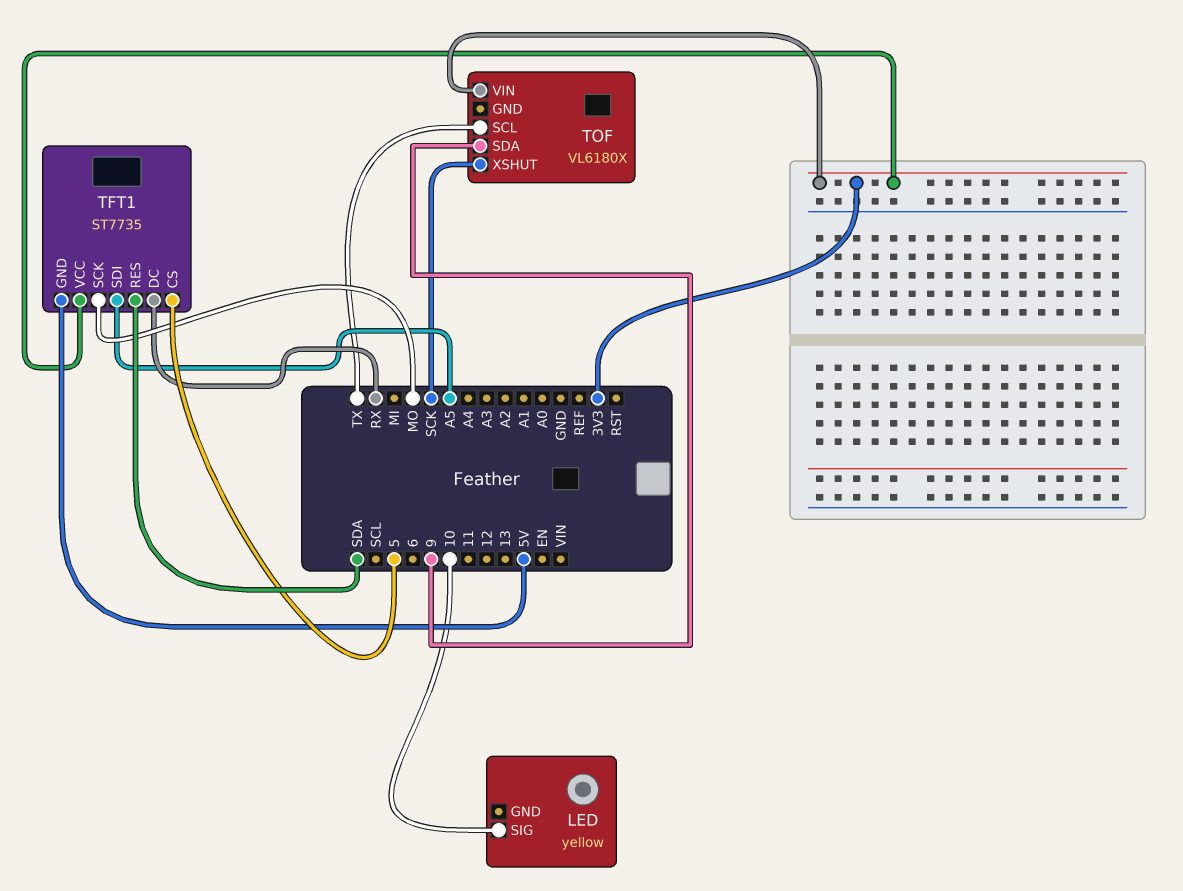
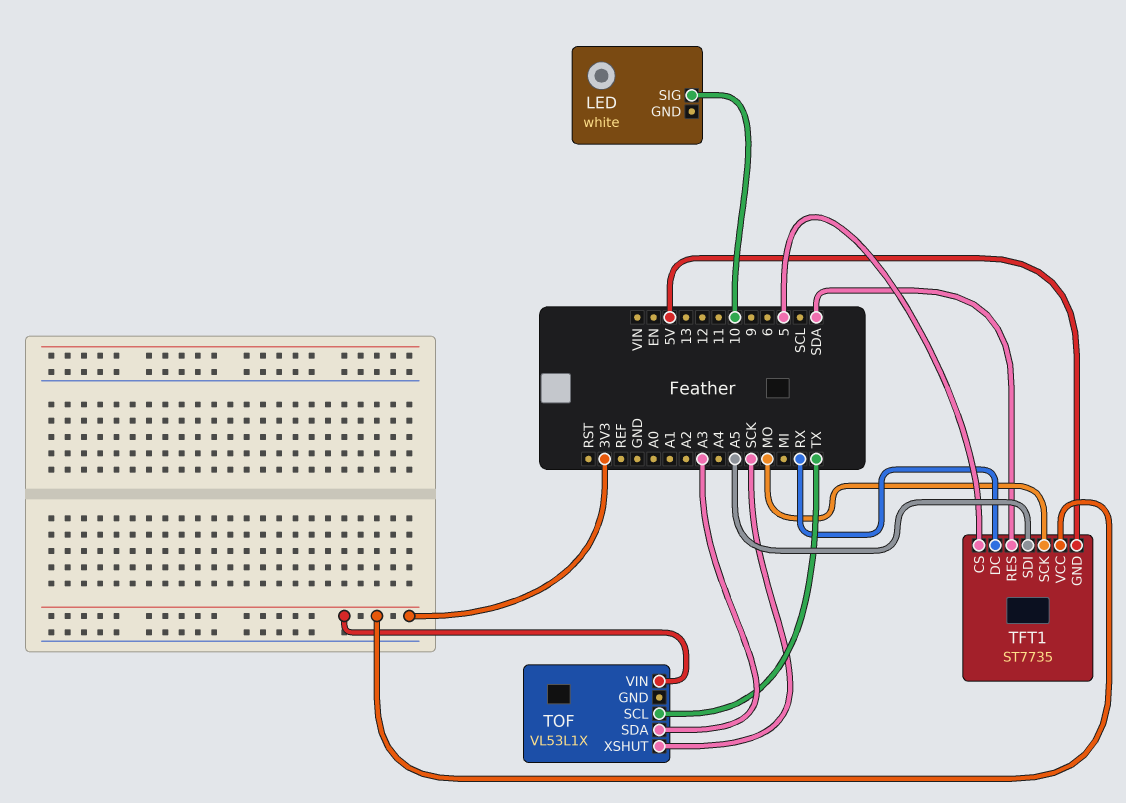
LED: yellow -> white
TOF: VL6180X -> VL53L1X
TOF pin SDA: 9 -> A3

